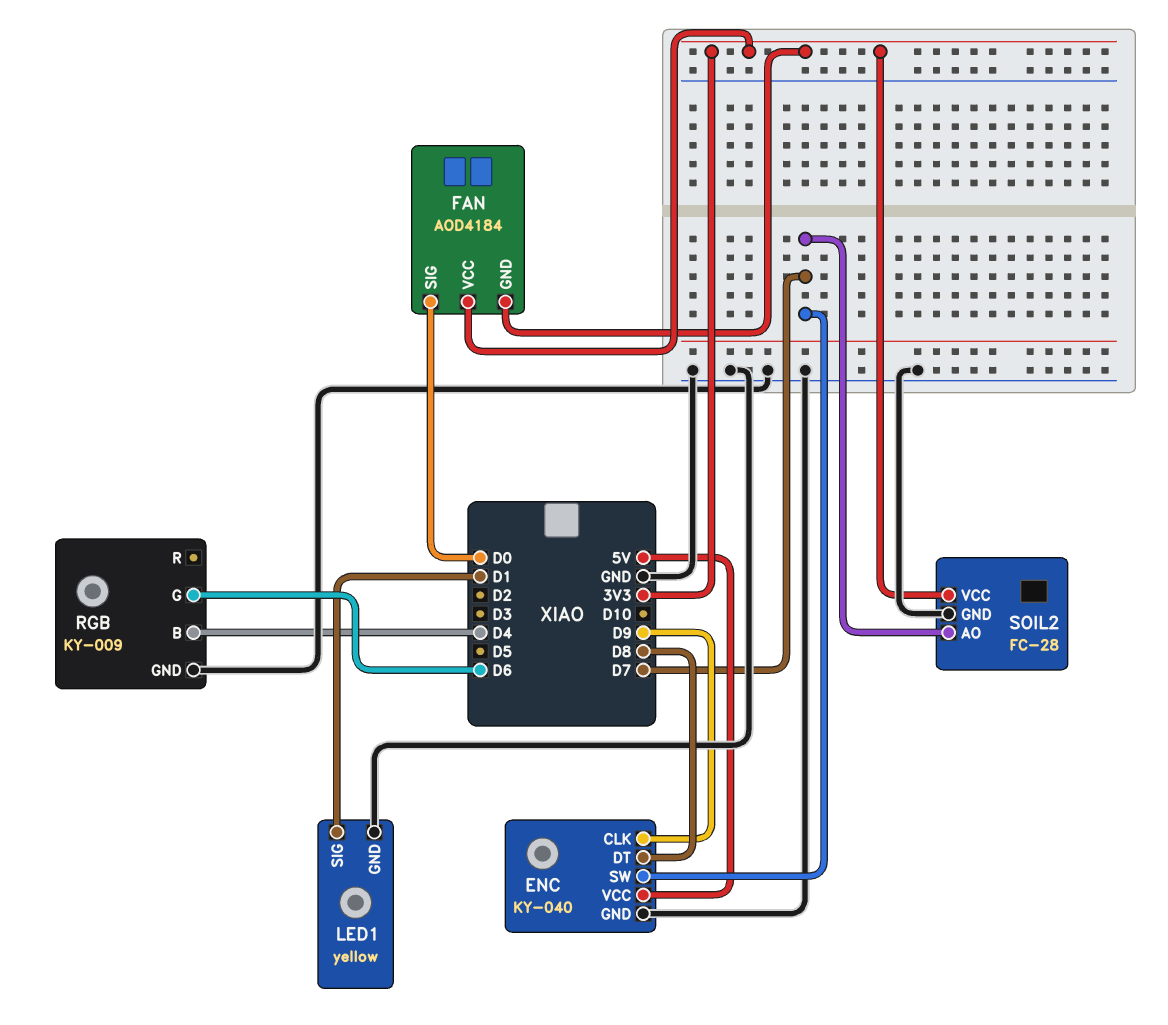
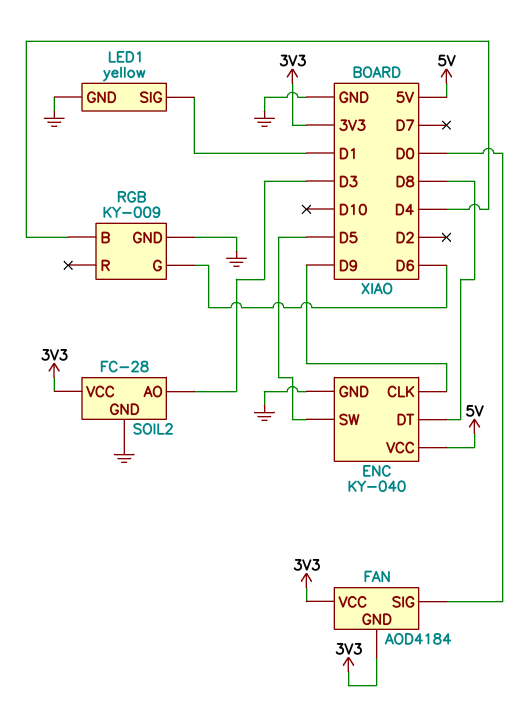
ENC pin SW: D7 -> D5
SOIL2 pin AO: D7 -> D3

